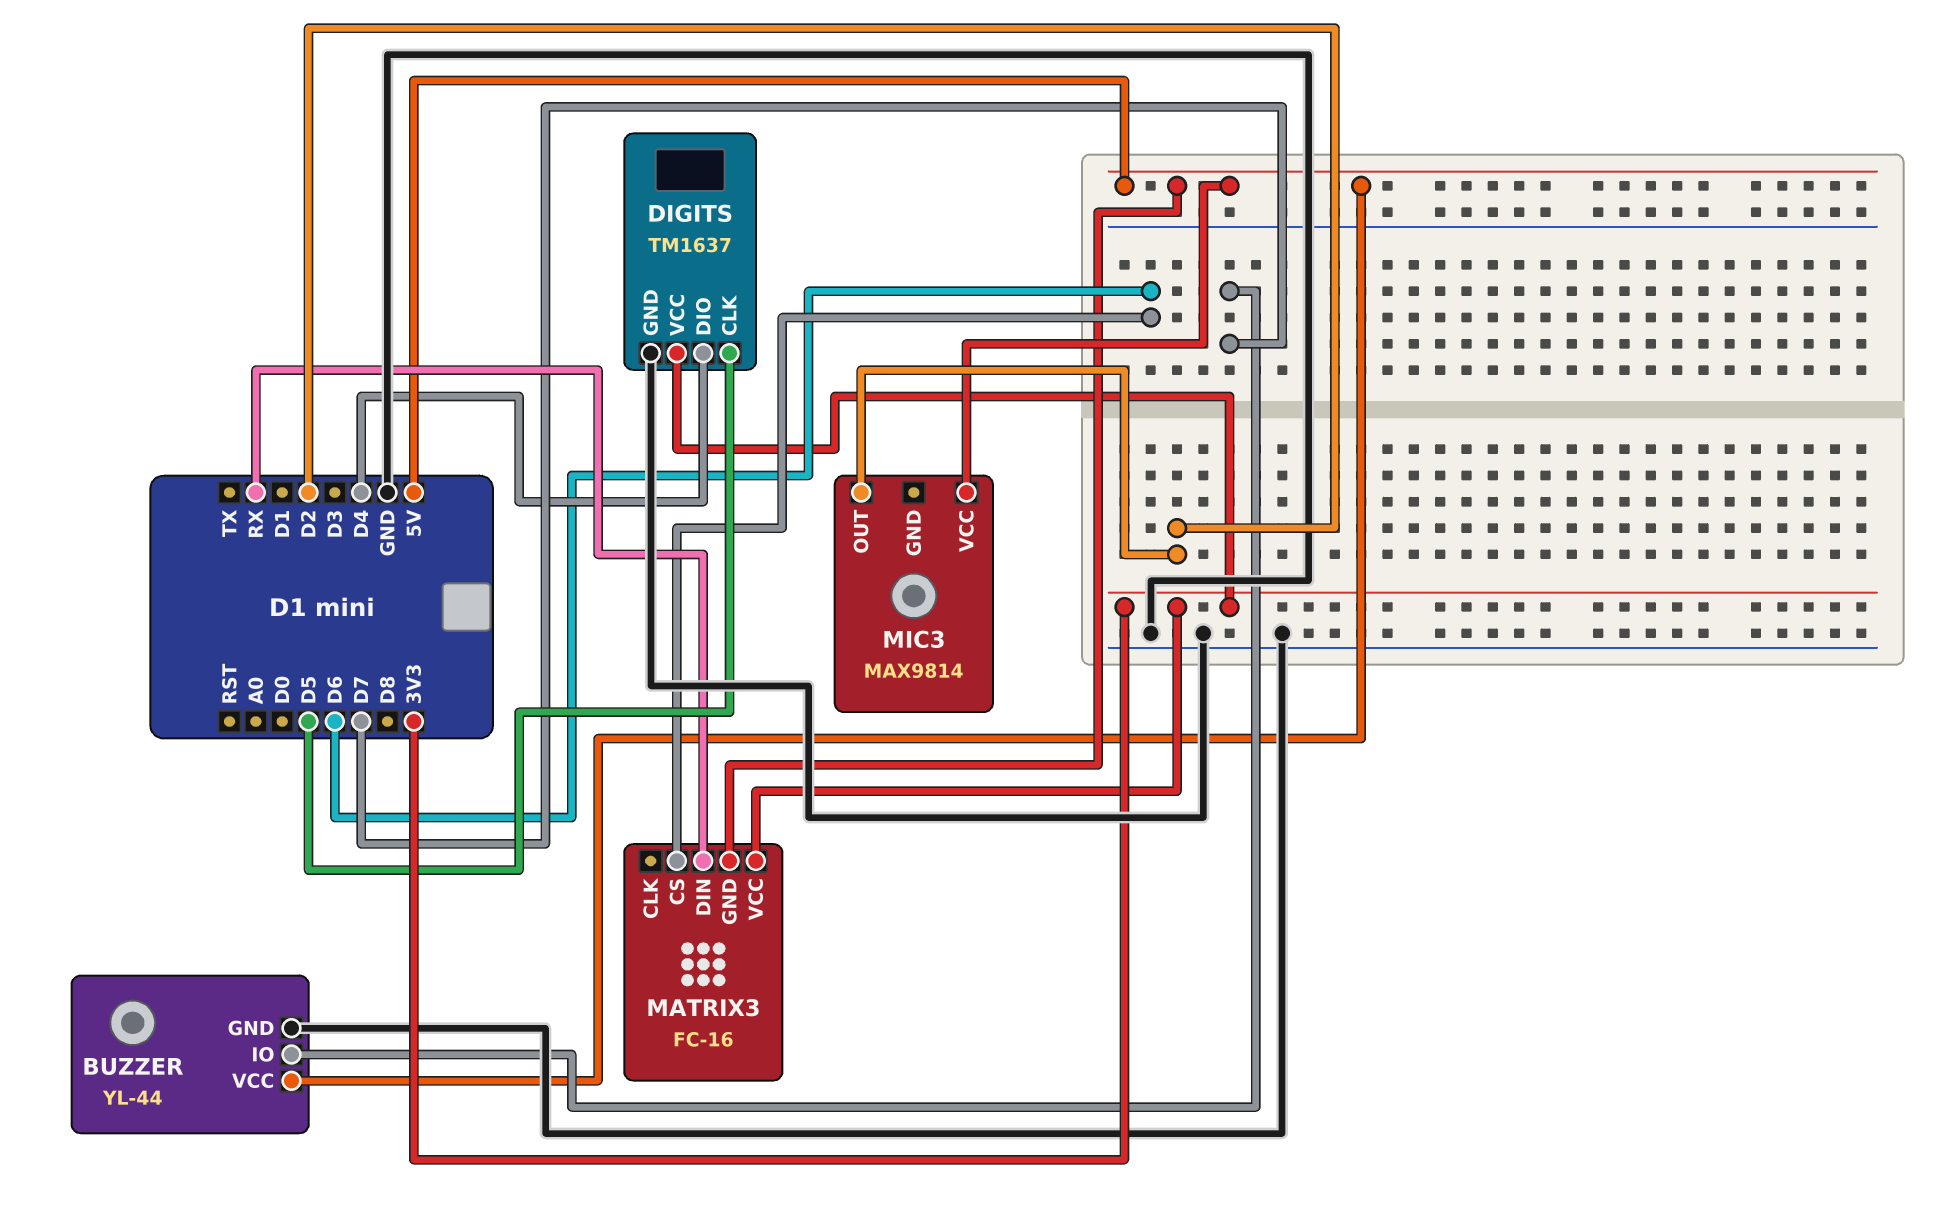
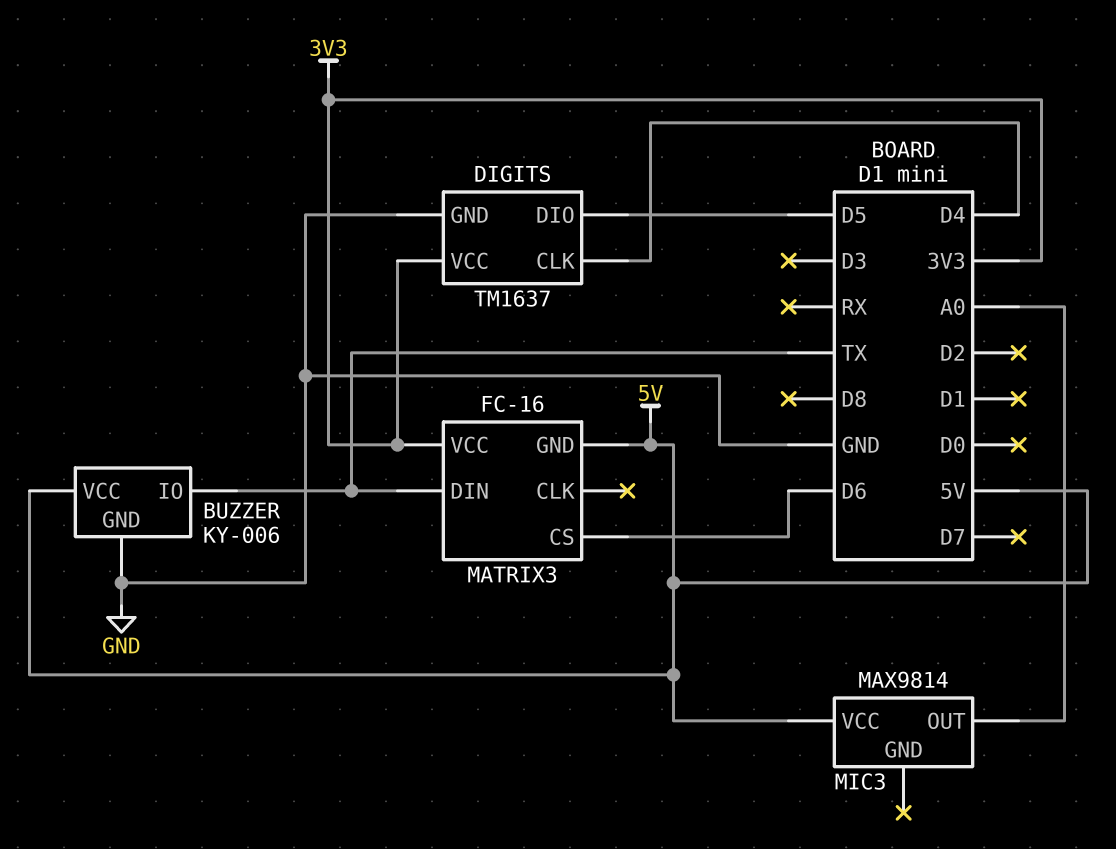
BUZZER: YL-44 -> KY-006
BUZZER pin IO: D7 -> TX
DIGITS pin CLK: D5 -> D4
DIGITS pin DIO: D4 -> D5
MATRIX3 pin DIN: RX -> TX
MIC3 pin OUT: D2 -> A0

